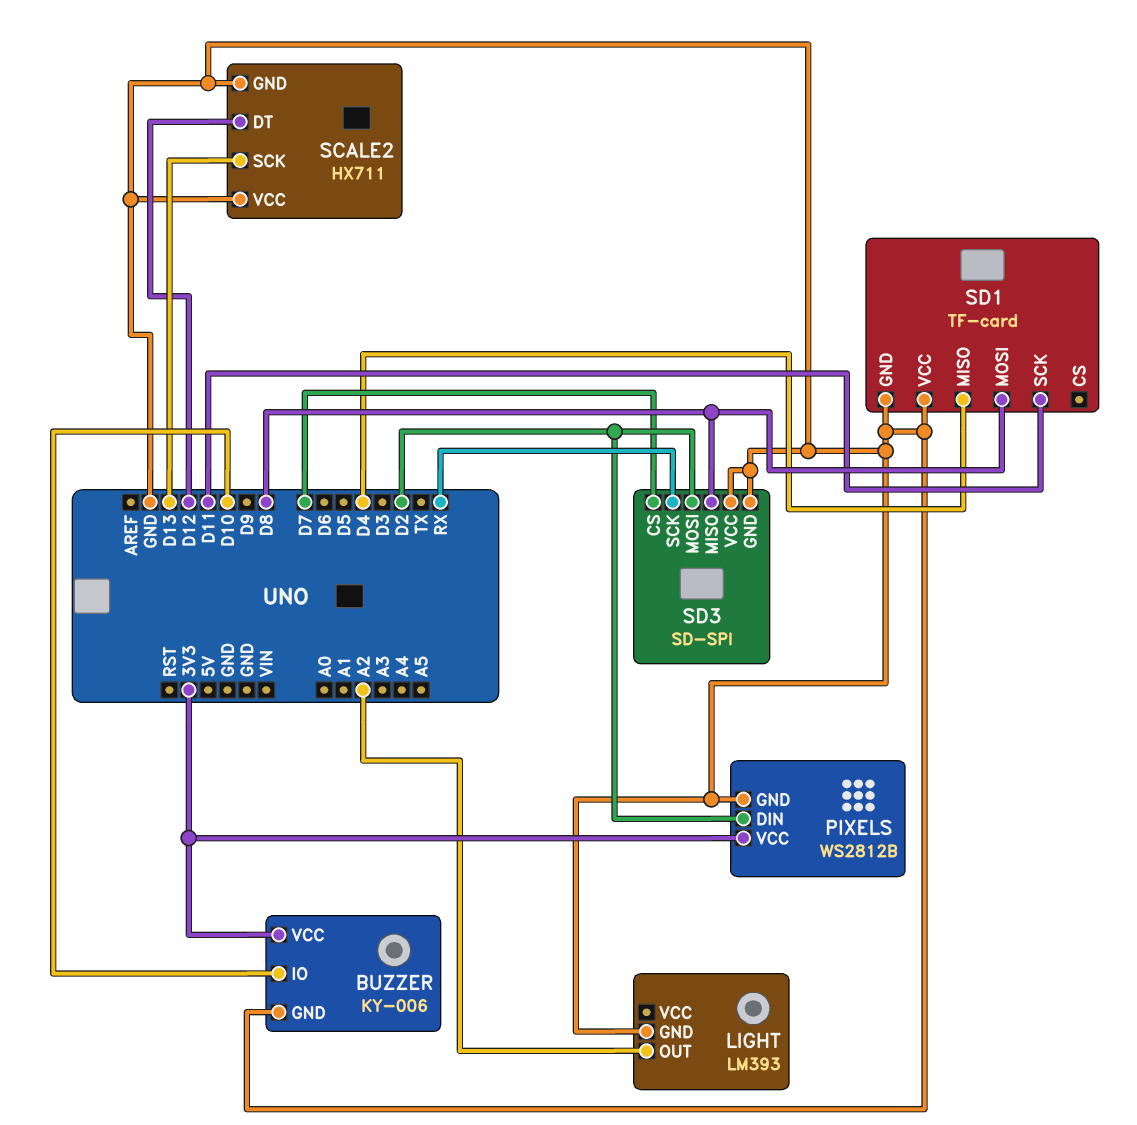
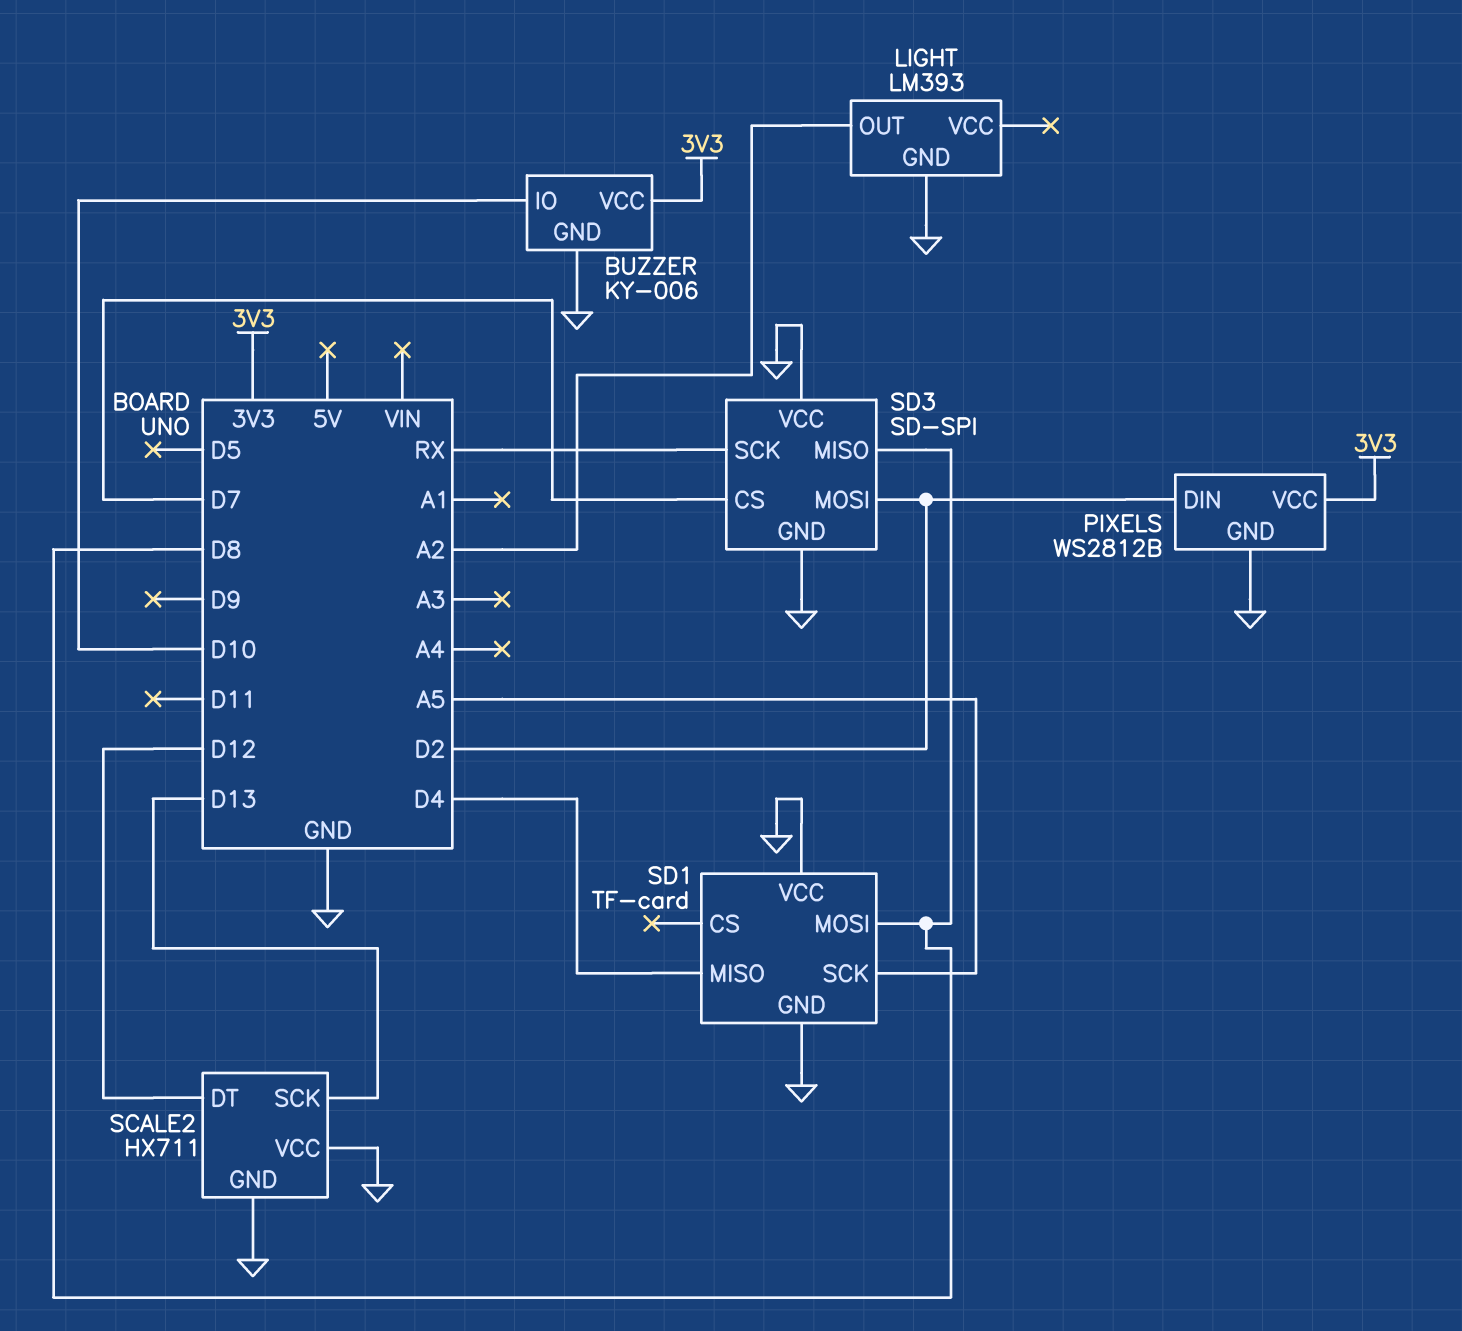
SD1 pin SCK: D11 -> A5

